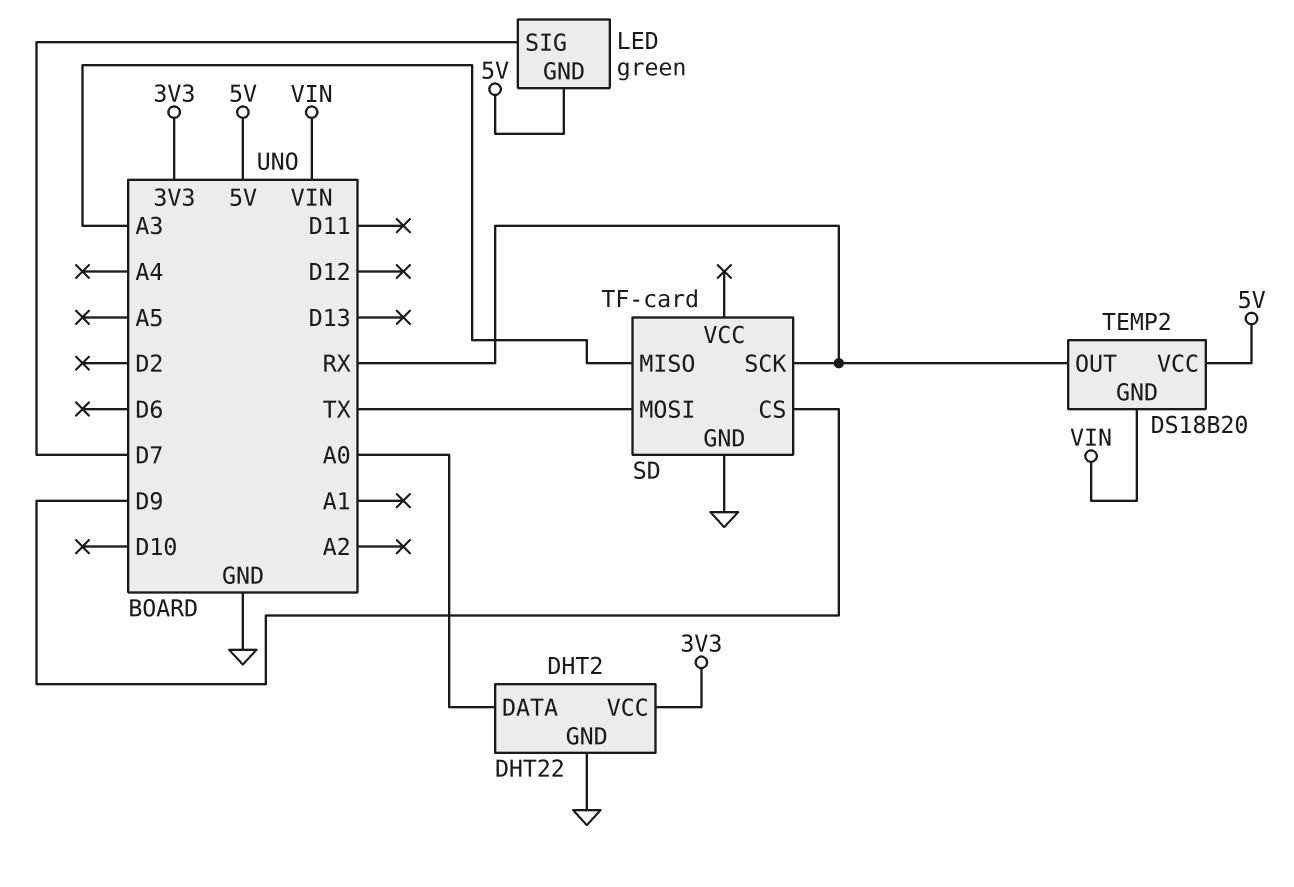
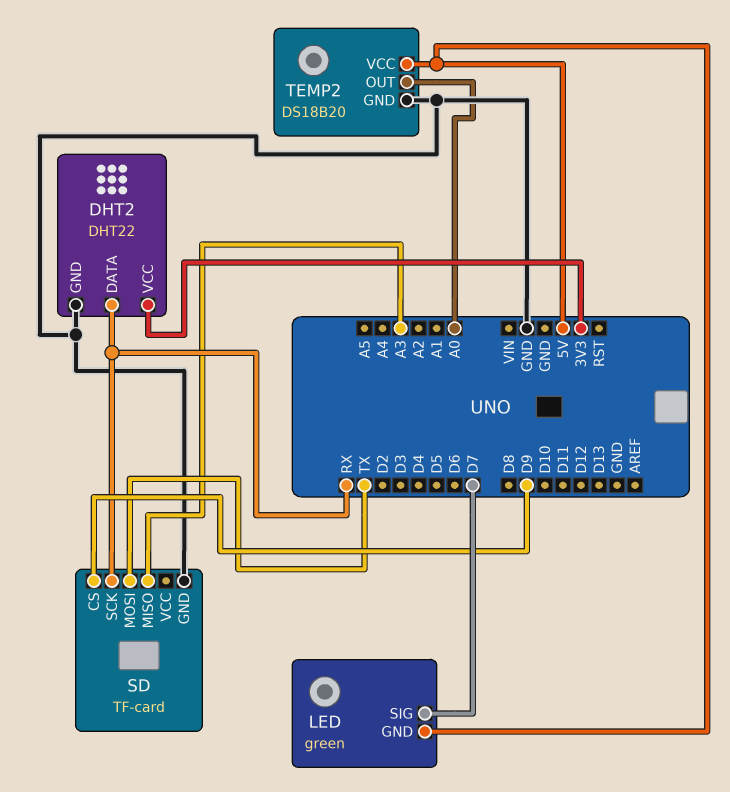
DHT2 pin DATA: A0 -> RX
TEMP2 pin GND: VIN -> GND
TEMP2 pin OUT: RX -> A0

